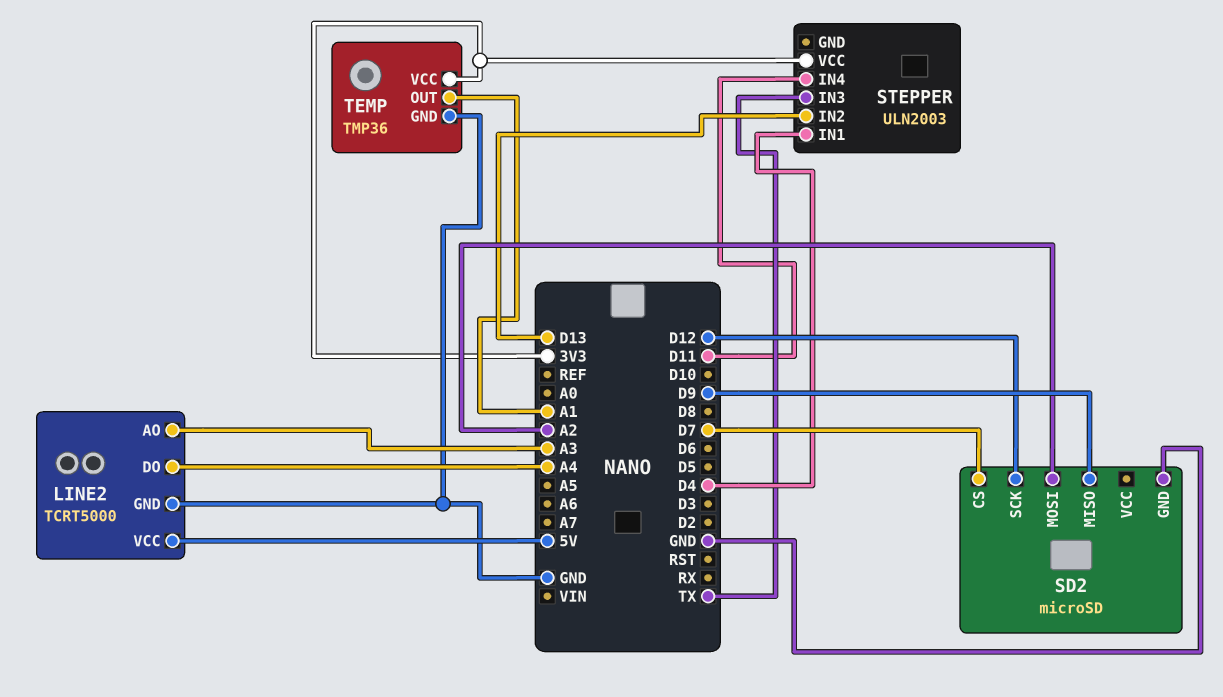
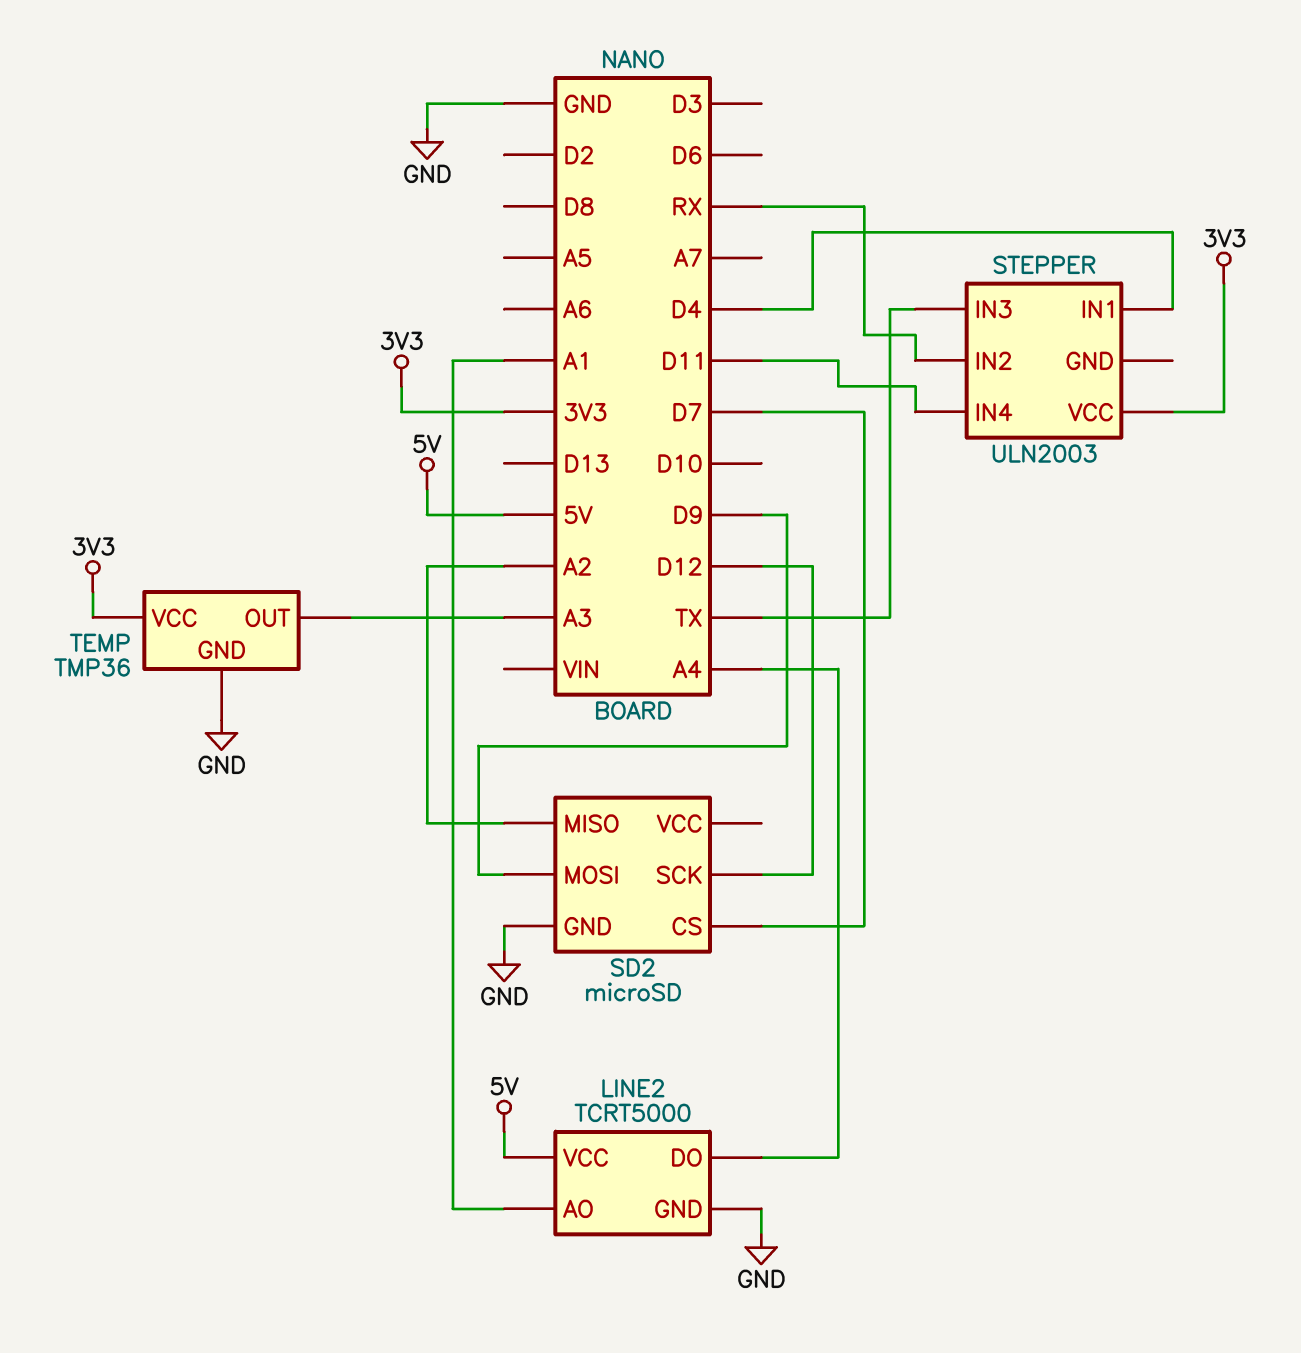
LINE2 pin AO: A3 -> A1
SD2 pin MISO: D9 -> A2
SD2 pin MOSI: A2 -> D9
STEPPER pin IN2: D13 -> RX
TEMP pin OUT: A1 -> A3

